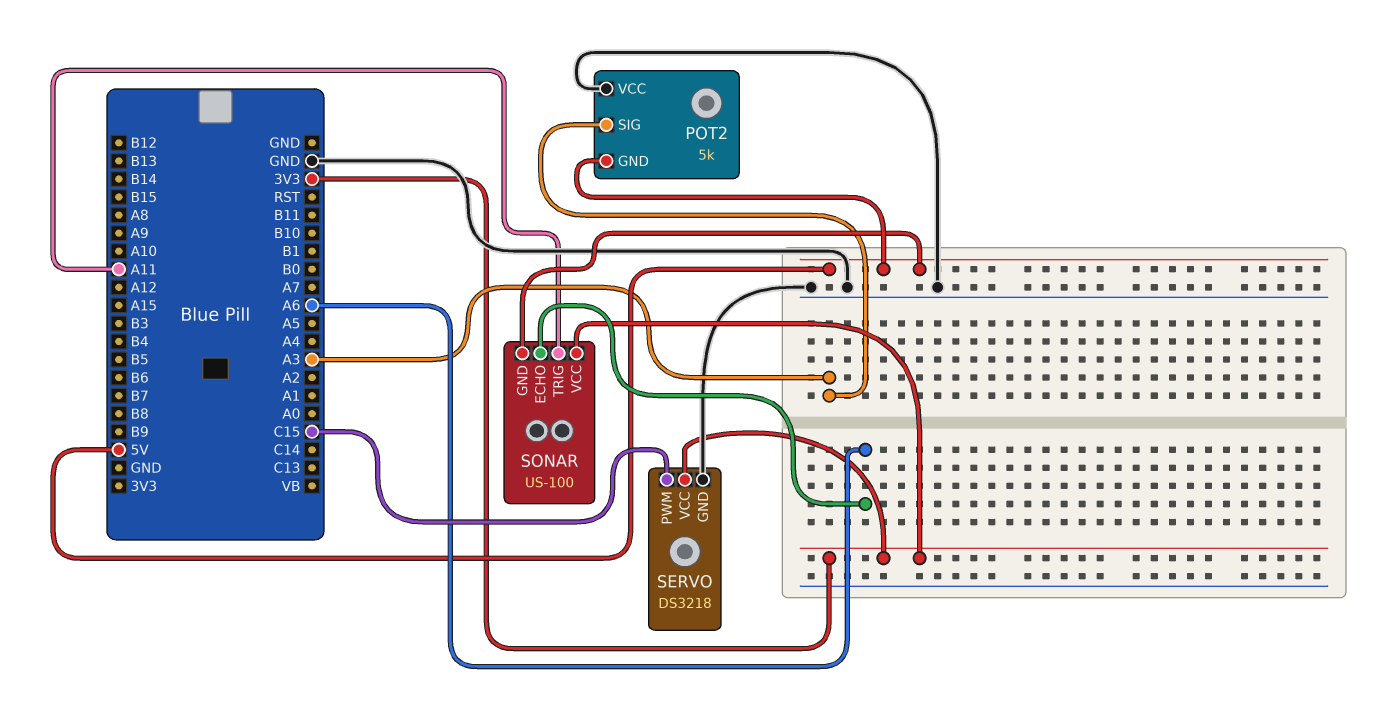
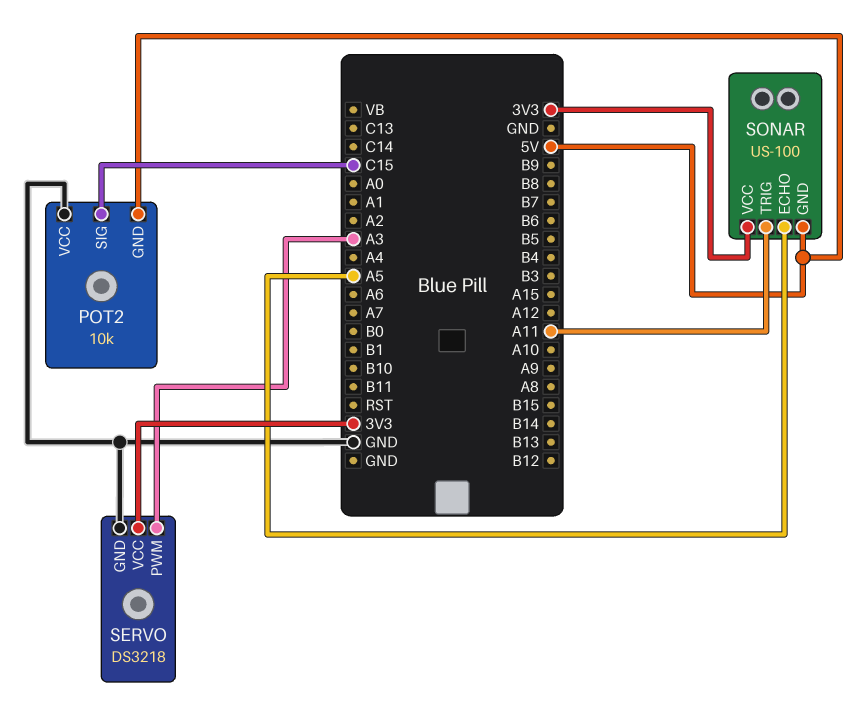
POT2: 5k -> 10k
POT2 pin SIG: A3 -> C15
SERVO pin PWM: C15 -> A3
SONAR pin ECHO: A6 -> A5

